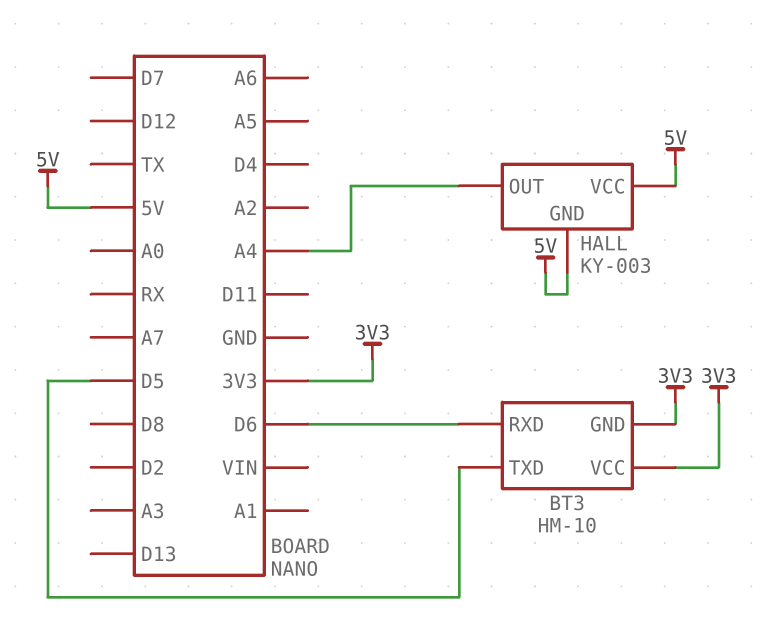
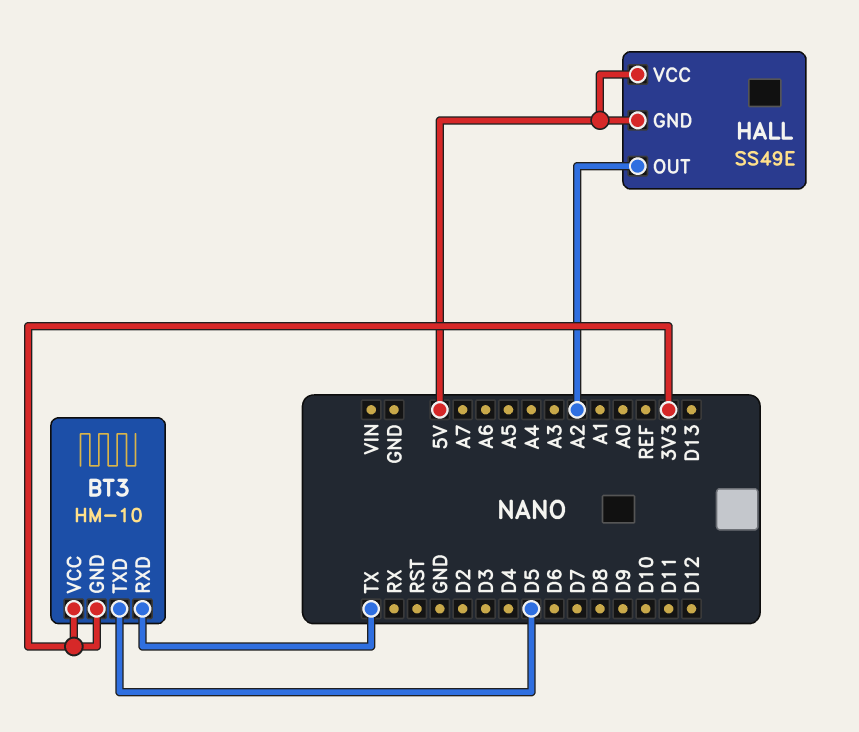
BT3 pin RXD: D6 -> TX
HALL: KY-003 -> SS49E
HALL pin OUT: A4 -> A2

